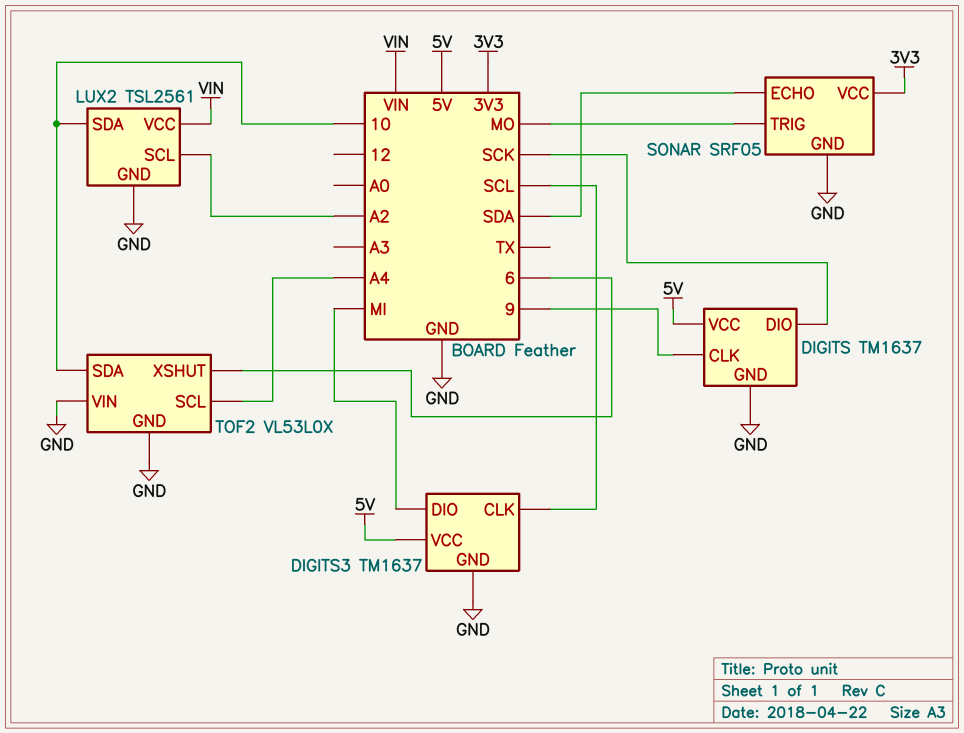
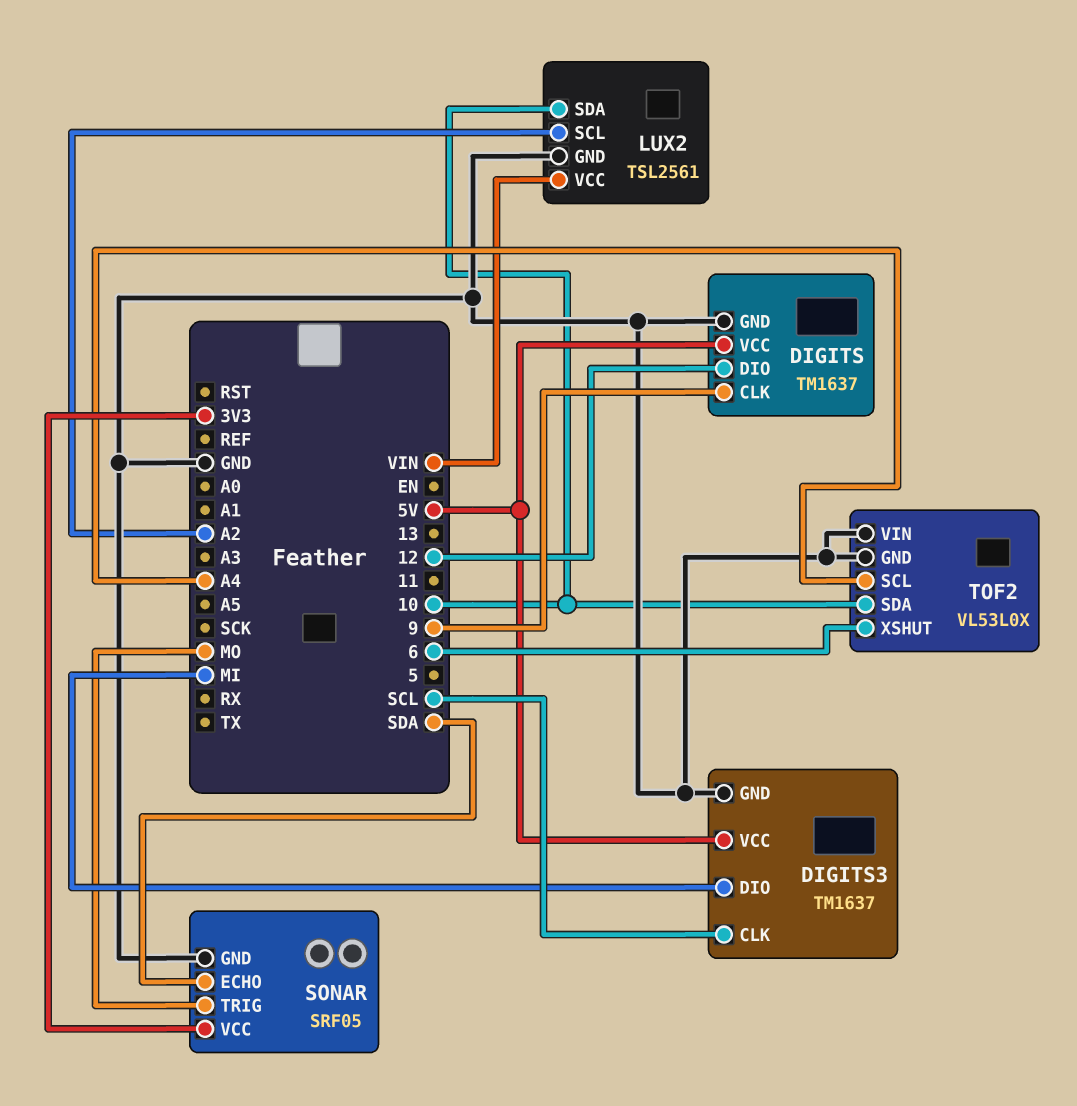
DIGITS pin DIO: SCK -> 12

